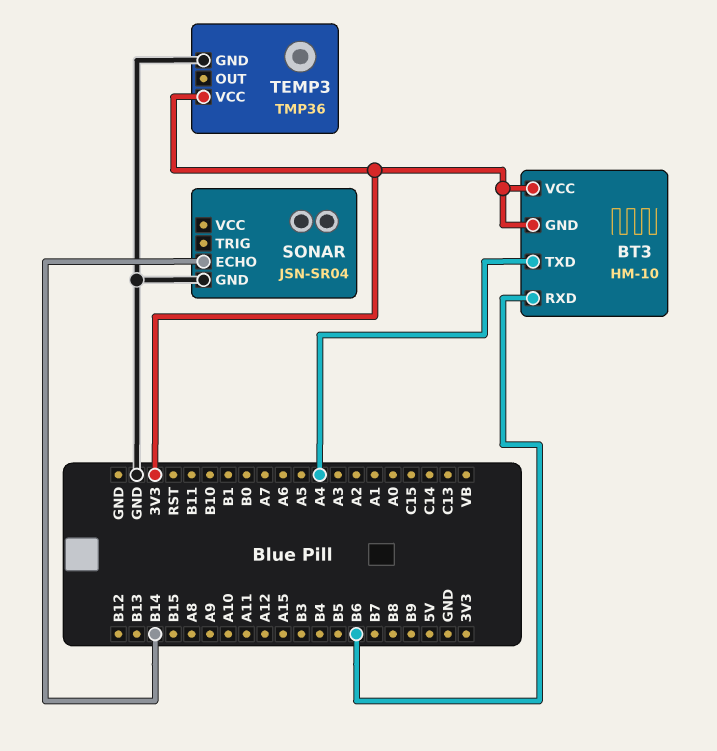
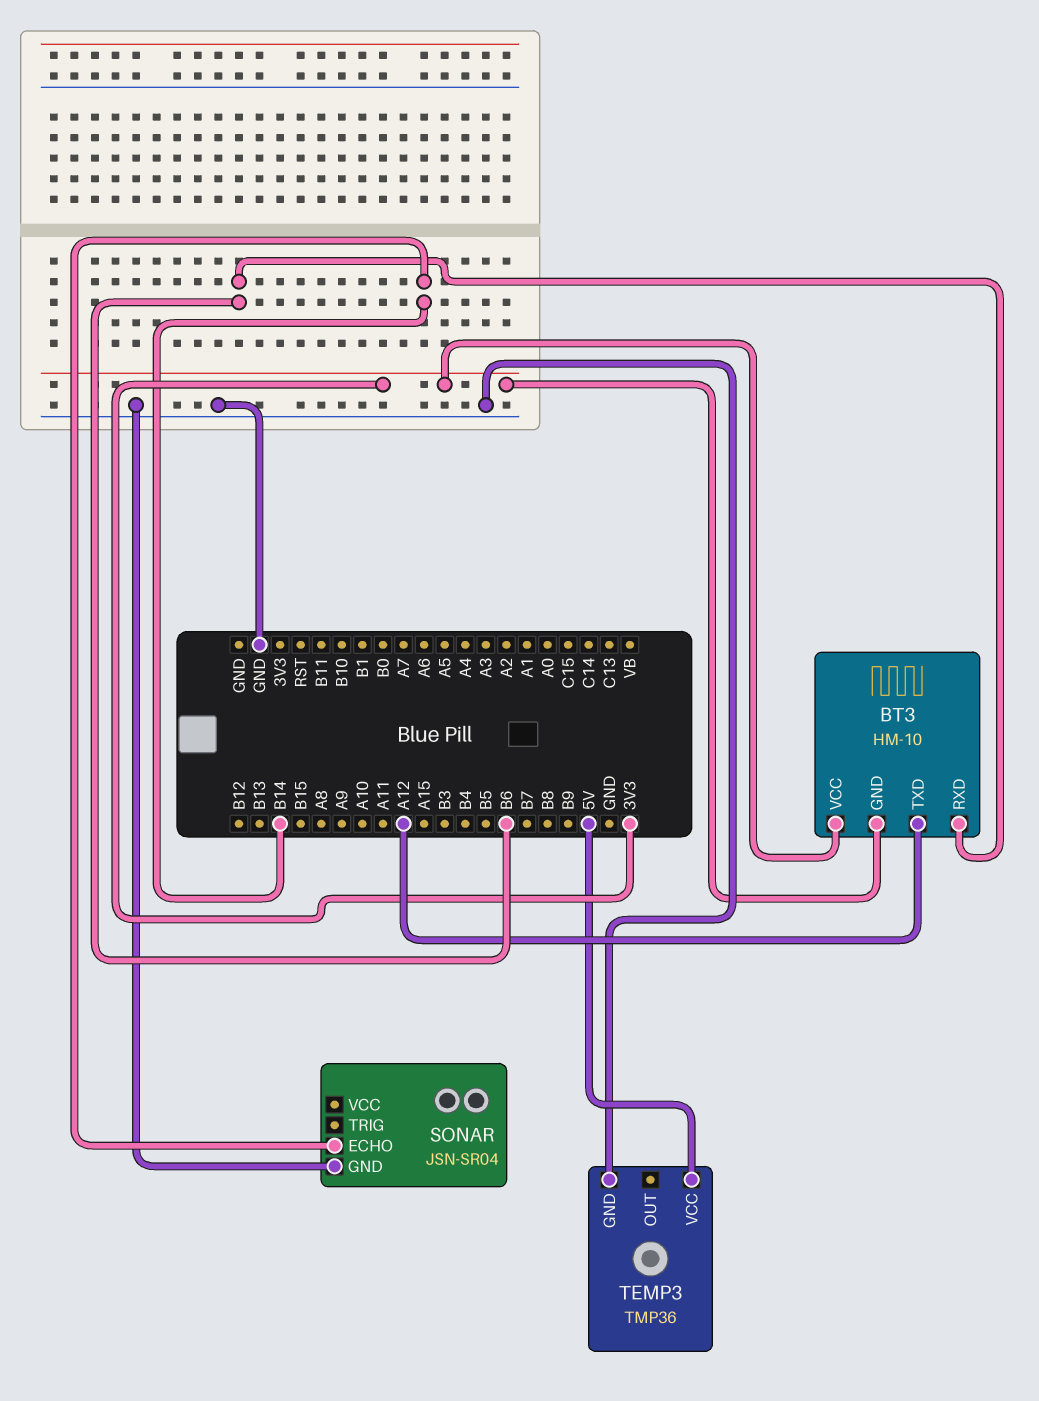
BT3 pin TXD: A4 -> A12
TEMP3 pin VCC: 3V3 -> 5V

